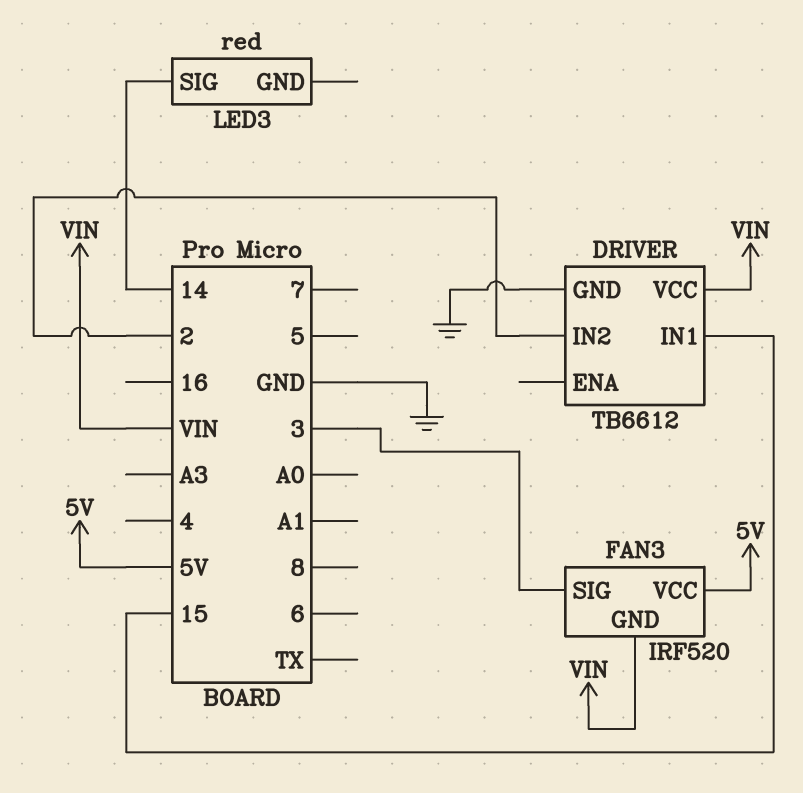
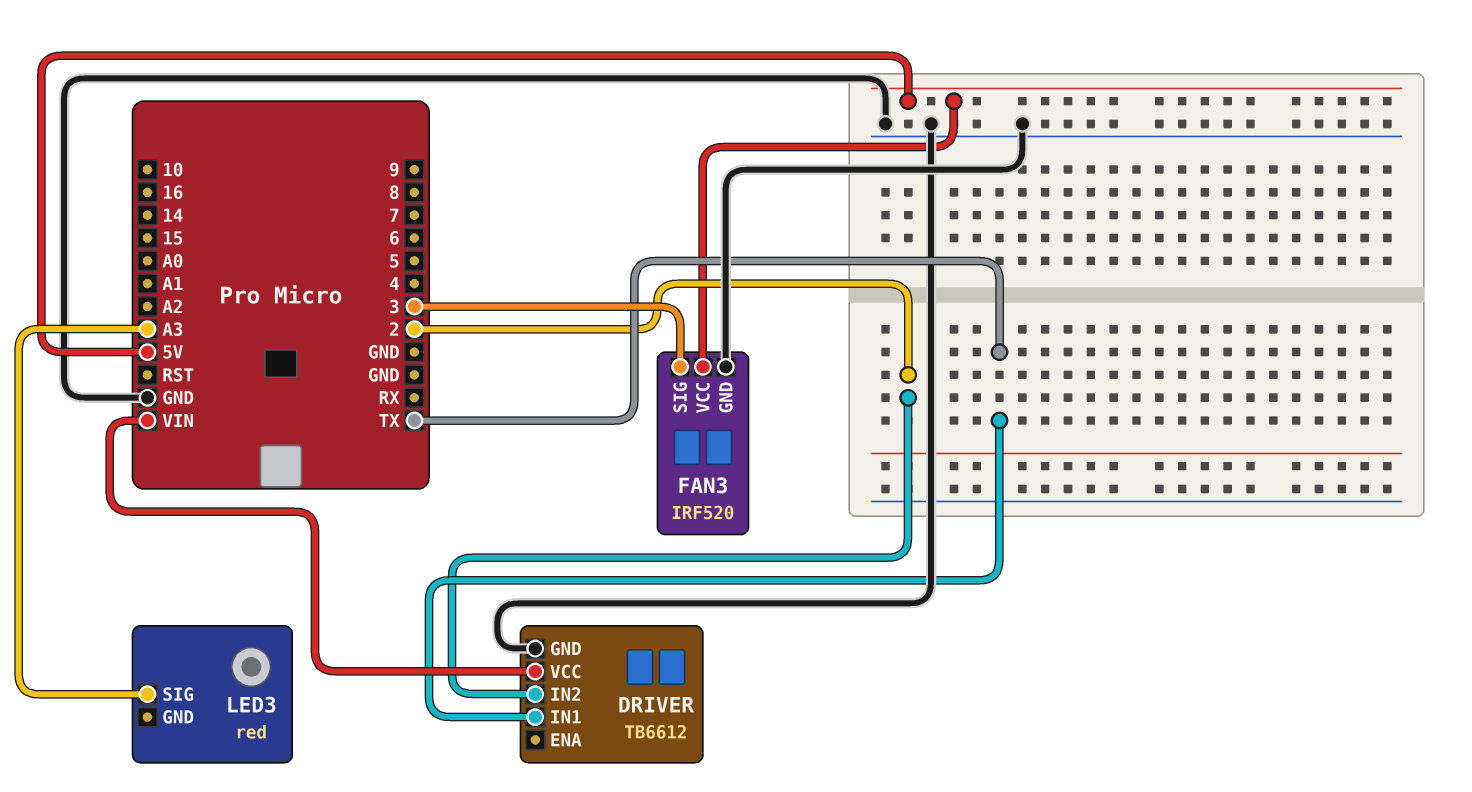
DRIVER pin IN1: 15 -> TX
FAN3 pin GND: VIN -> GND
LED3 pin SIG: 14 -> A3

